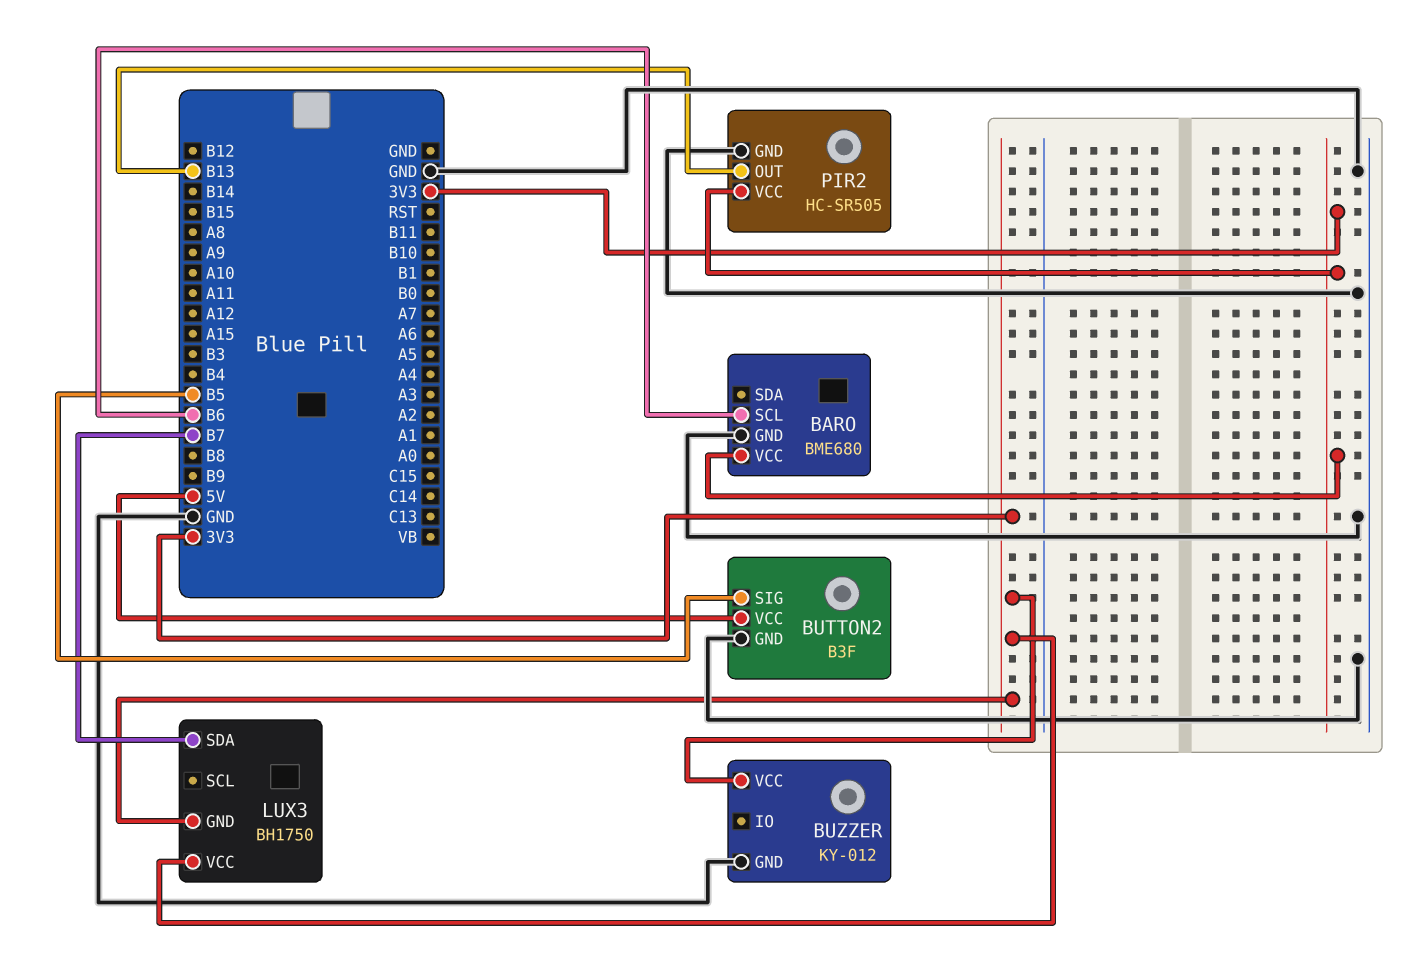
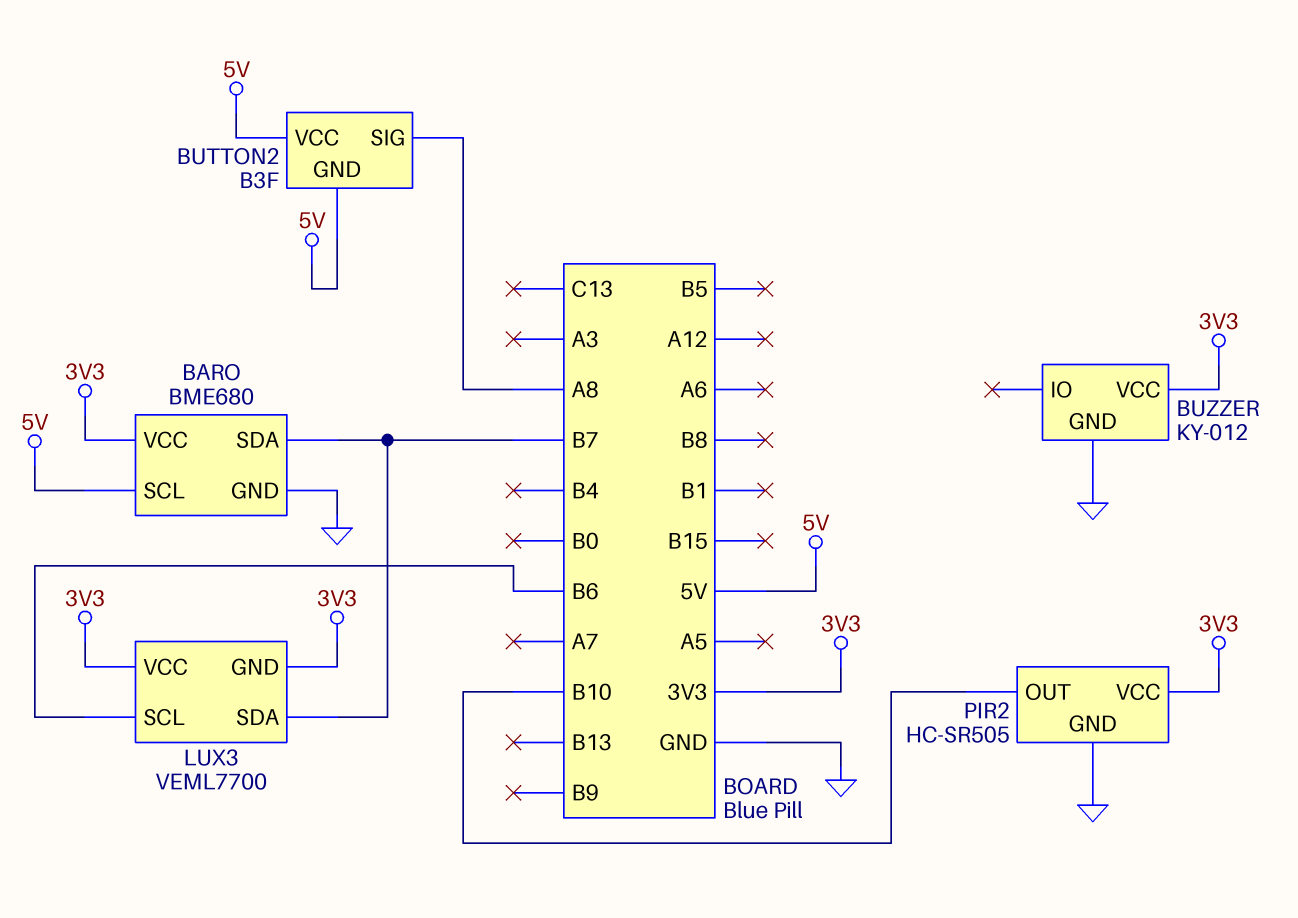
BARO pin SCL: B6 -> 5V
BARO pin SDA: none -> B7
BUTTON2 pin GND: GND -> 5V
BUTTON2 pin SIG: B5 -> A8
LUX3: BH1750 -> VEML7700
LUX3 pin SCL: none -> B6
PIR2 pin OUT: B13 -> B10

